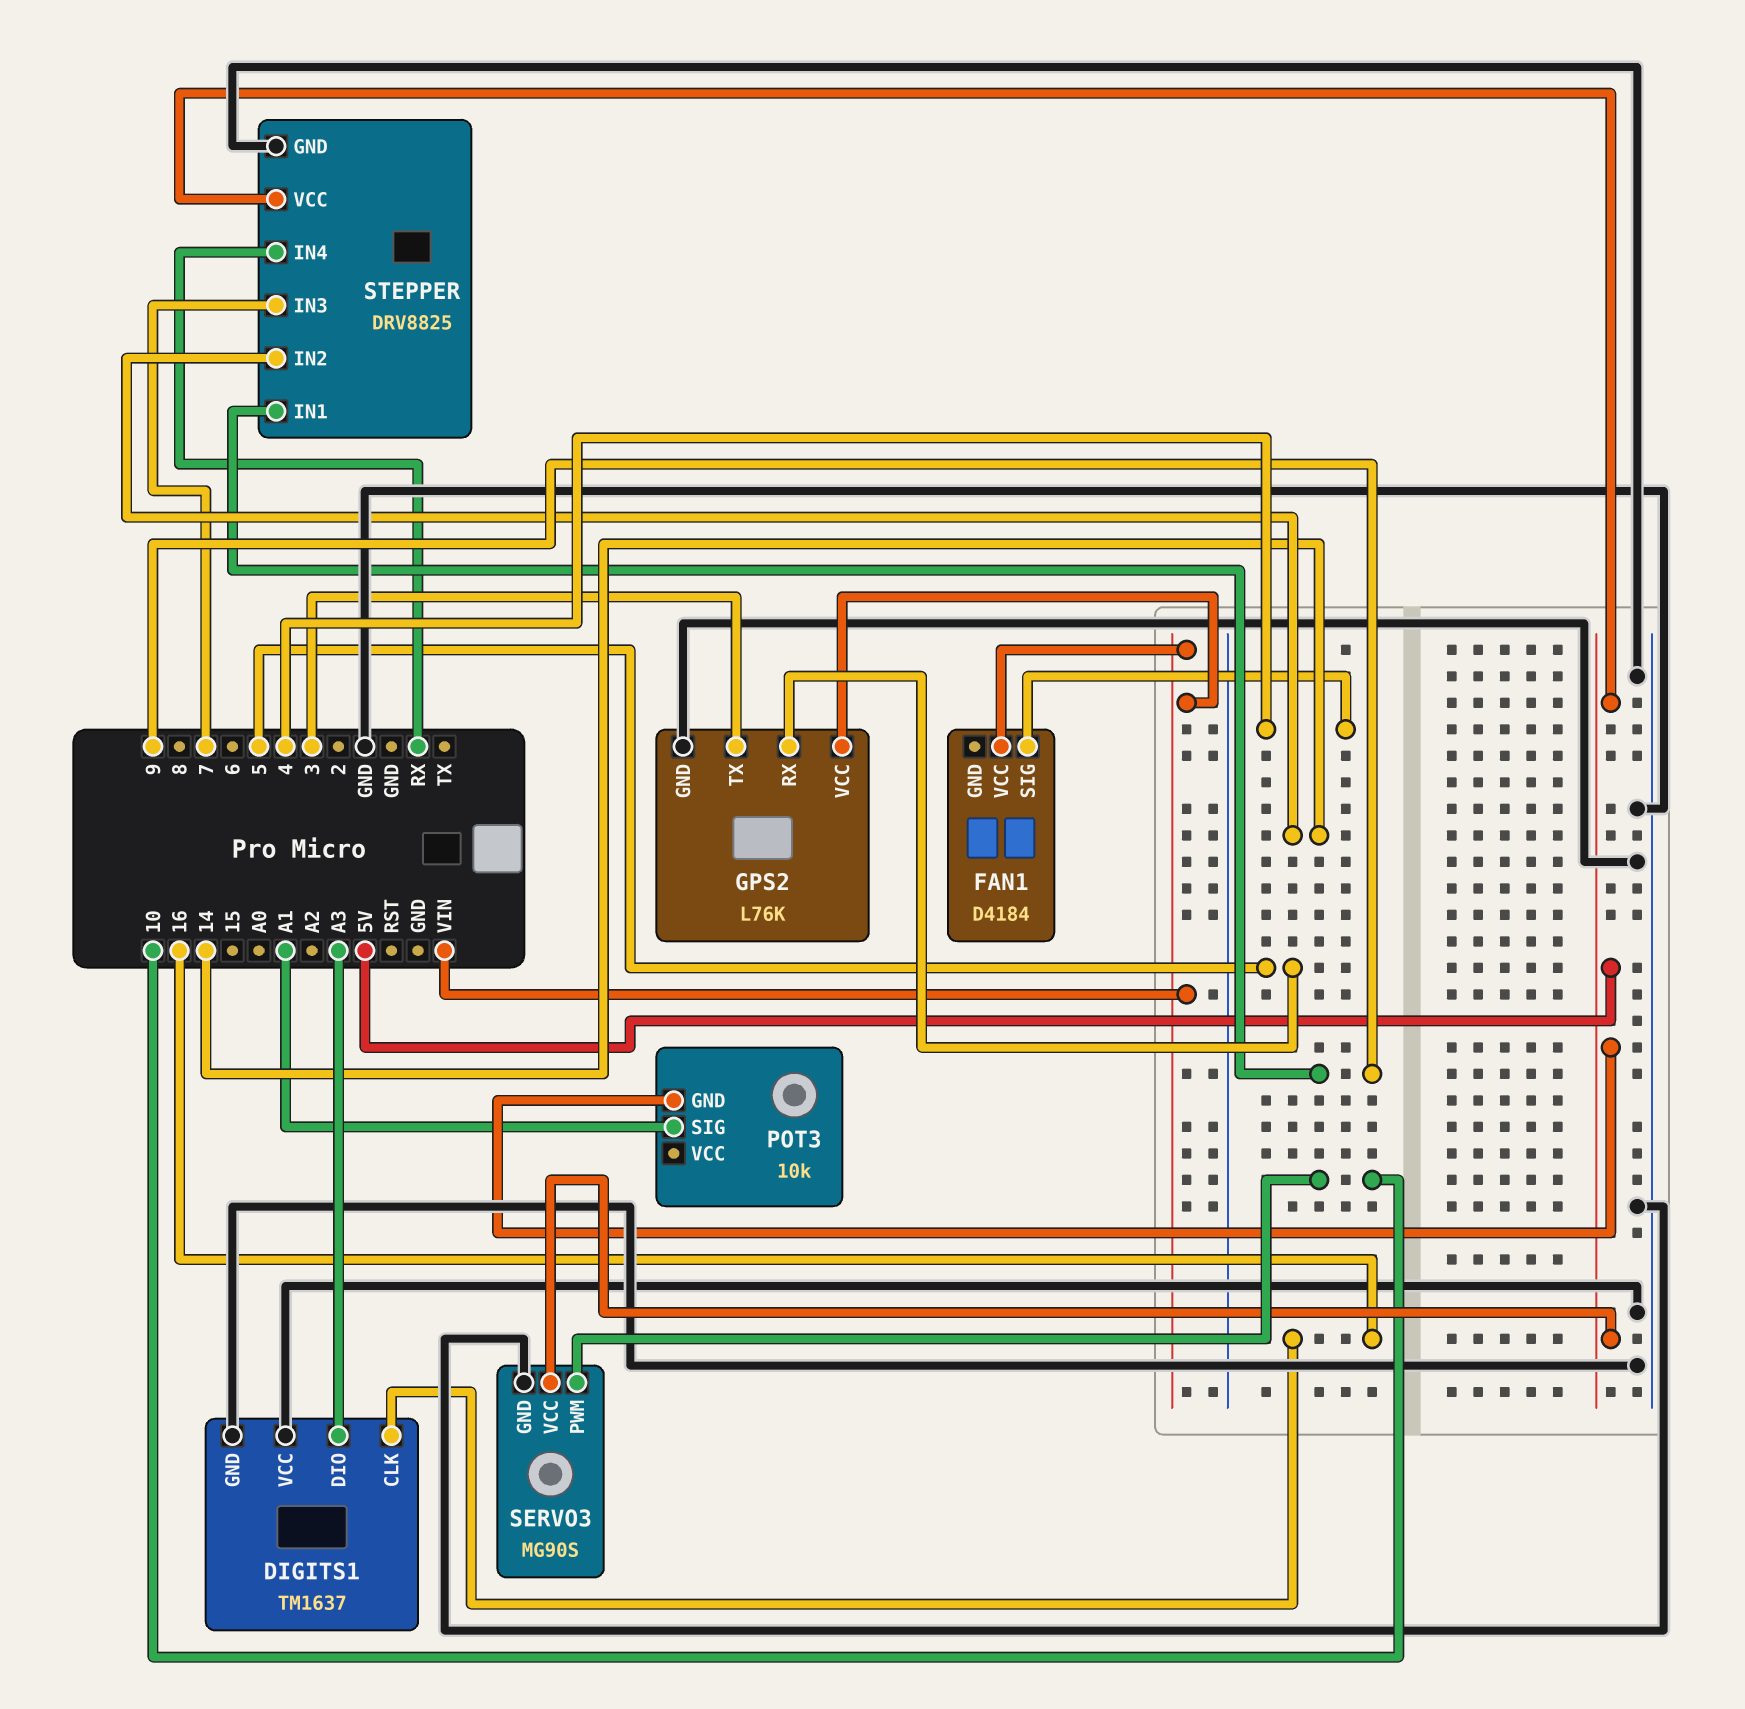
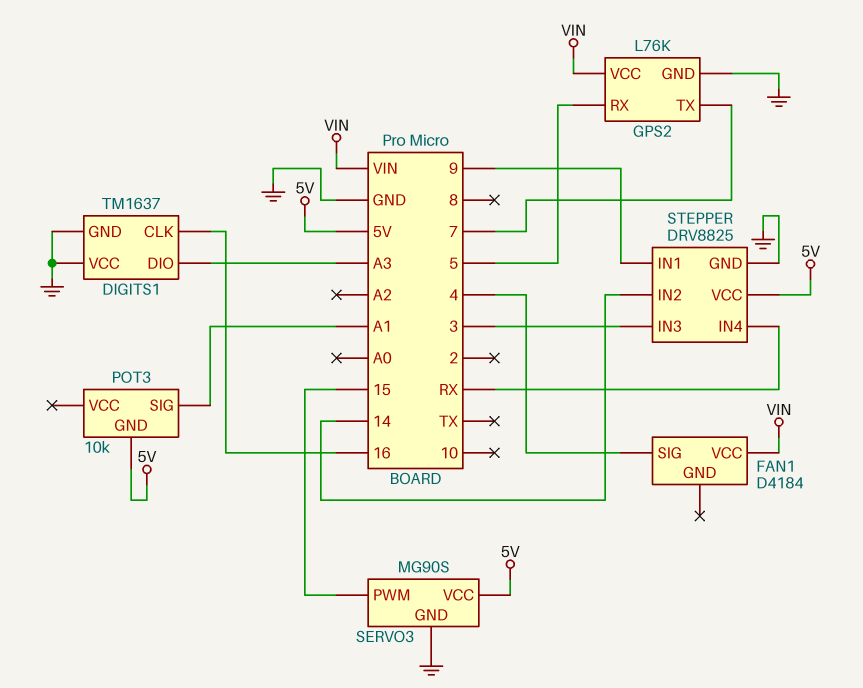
GPS2 pin TX: 3 -> 7
SERVO3 pin PWM: 10 -> 15
STEPPER pin IN3: 7 -> 3

